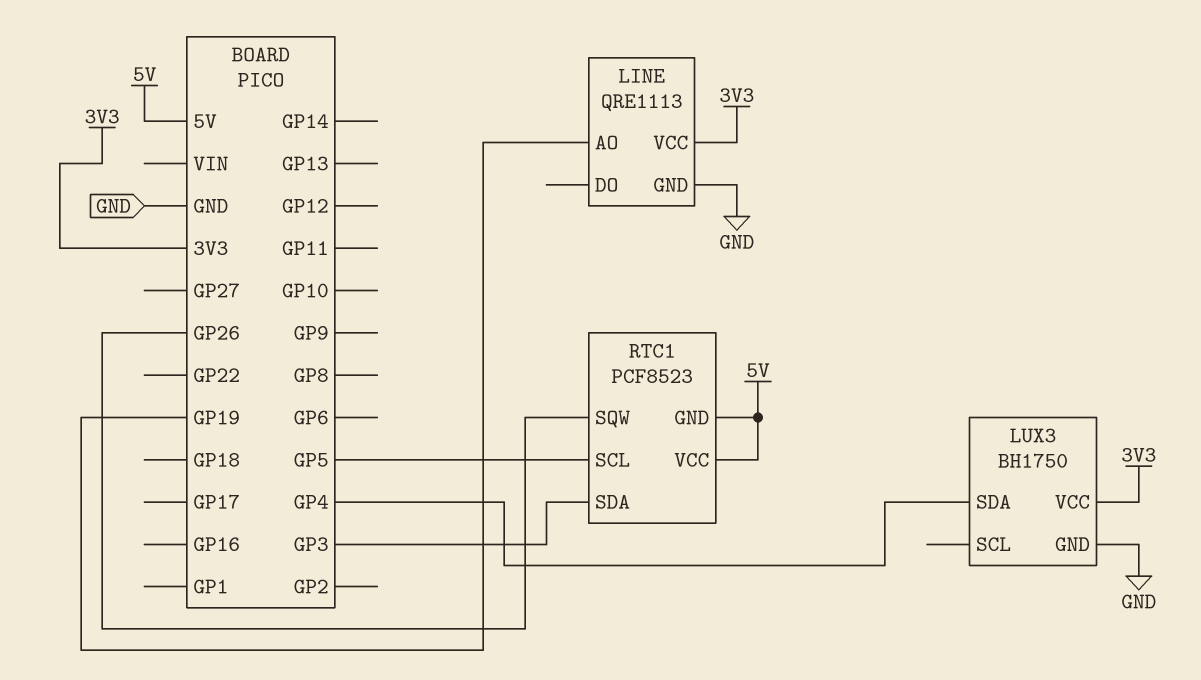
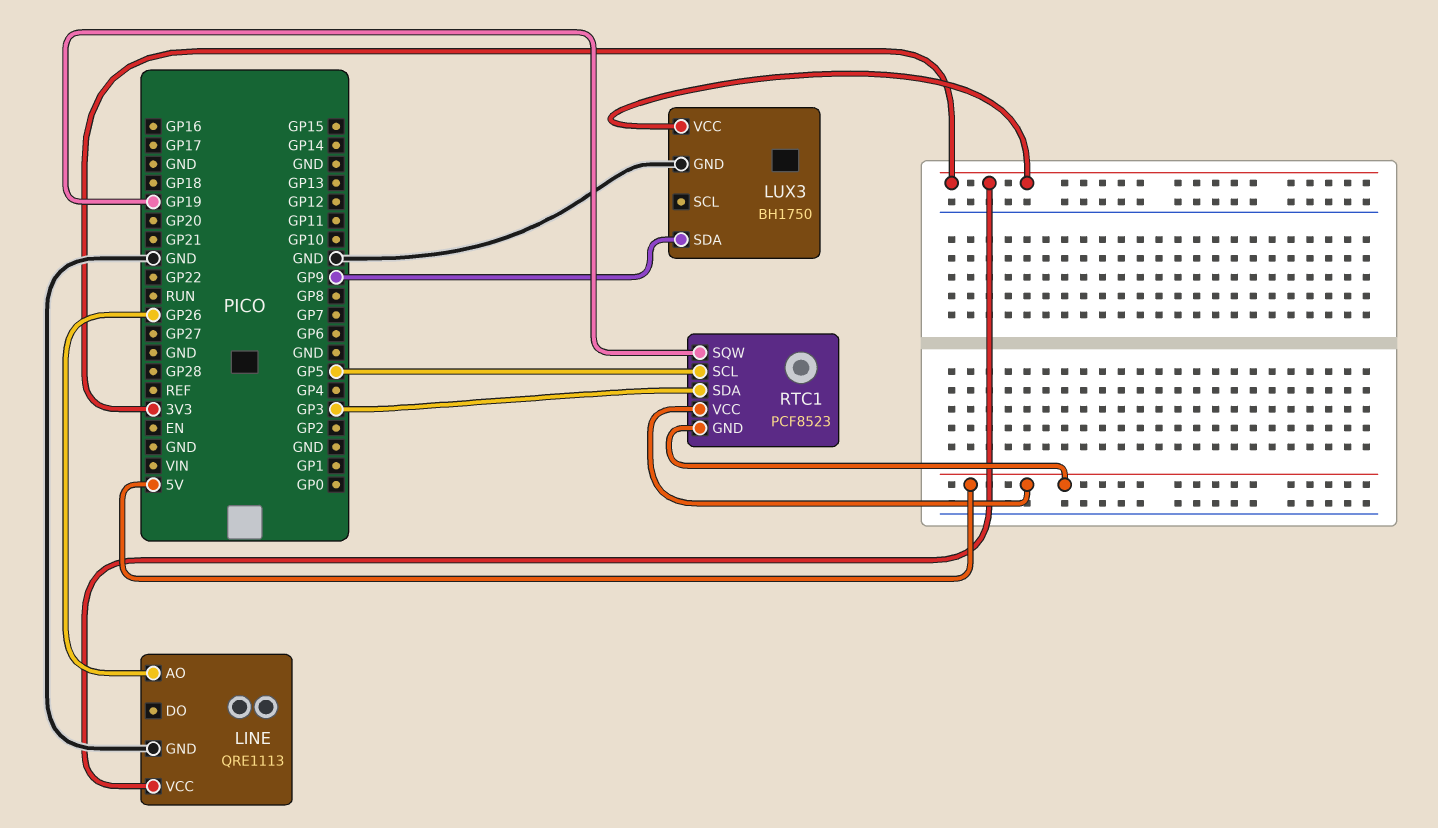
LINE pin AO: GP19 -> GP26
LUX3 pin SDA: GP4 -> GP9
RTC1 pin SQW: GP26 -> GP19

